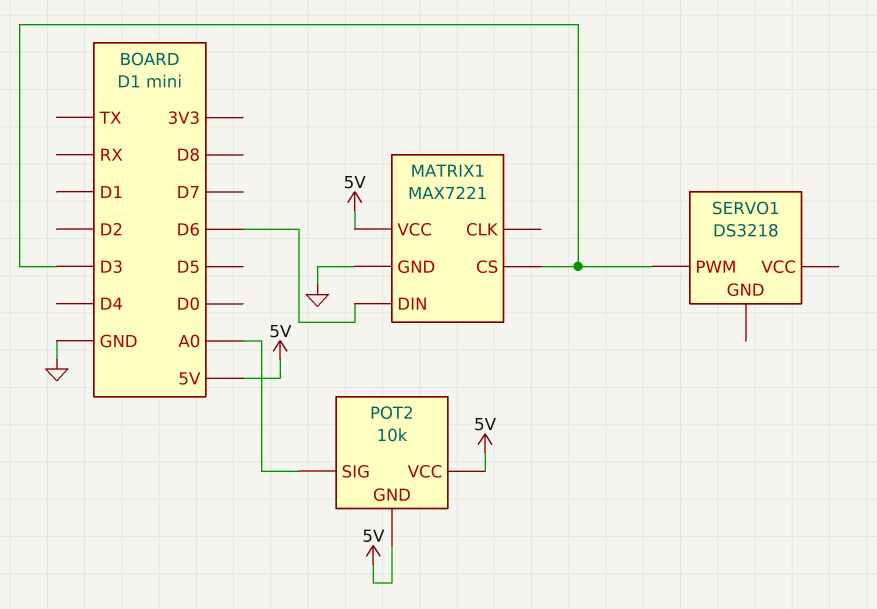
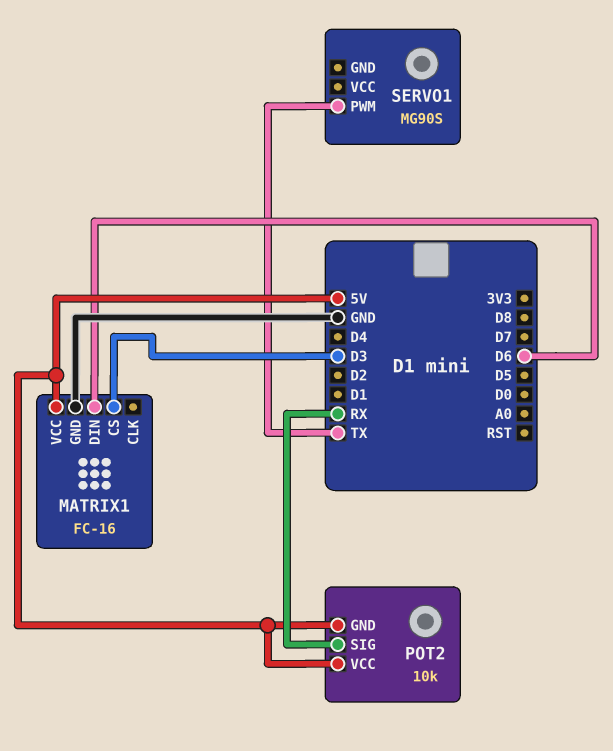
MATRIX1: MAX7221 -> FC-16
POT2 pin SIG: A0 -> RX
SERVO1: DS3218 -> MG90S
SERVO1 pin PWM: D3 -> TX

